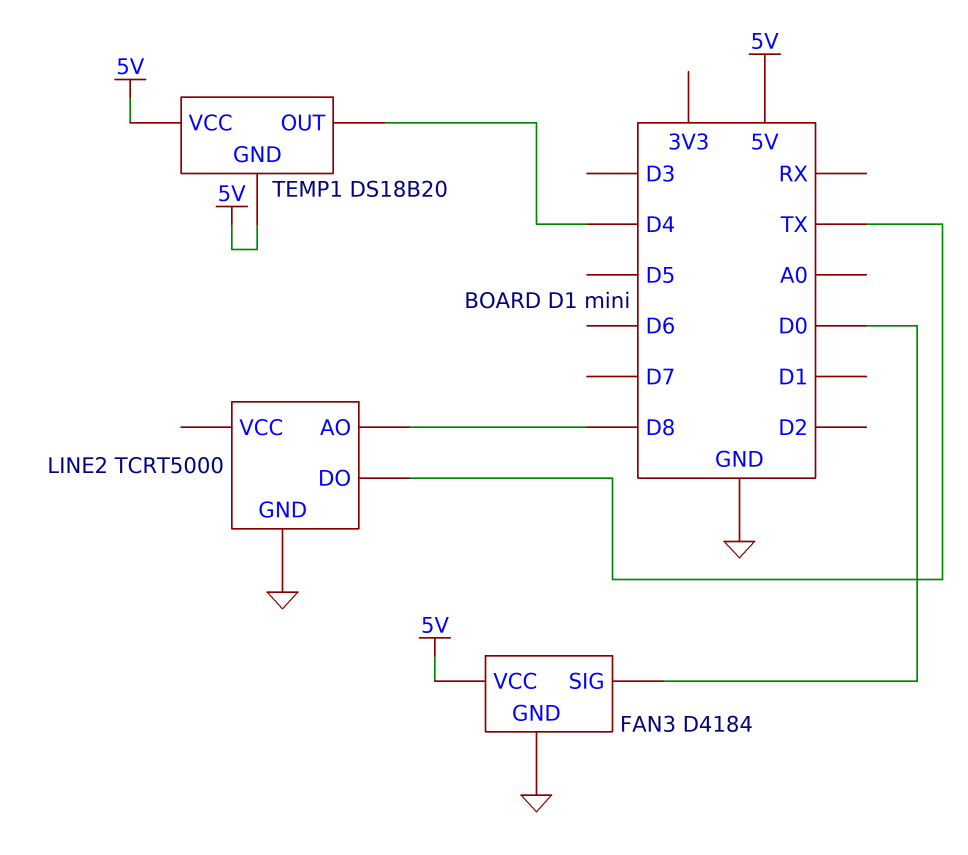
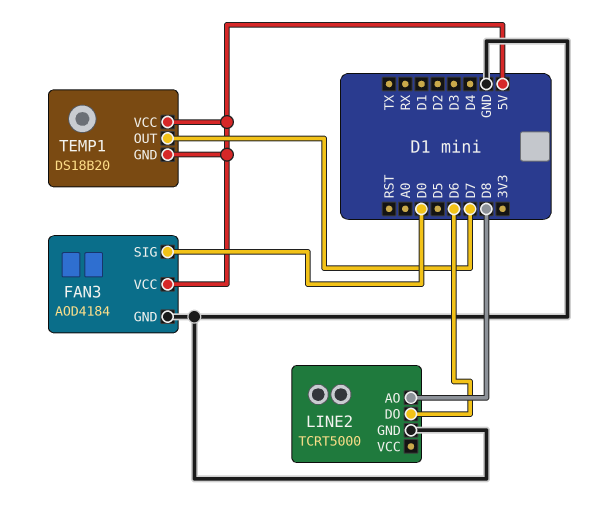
FAN3: D4184 -> AOD4184
LINE2 pin DO: TX -> D6
TEMP1 pin OUT: D4 -> D7

